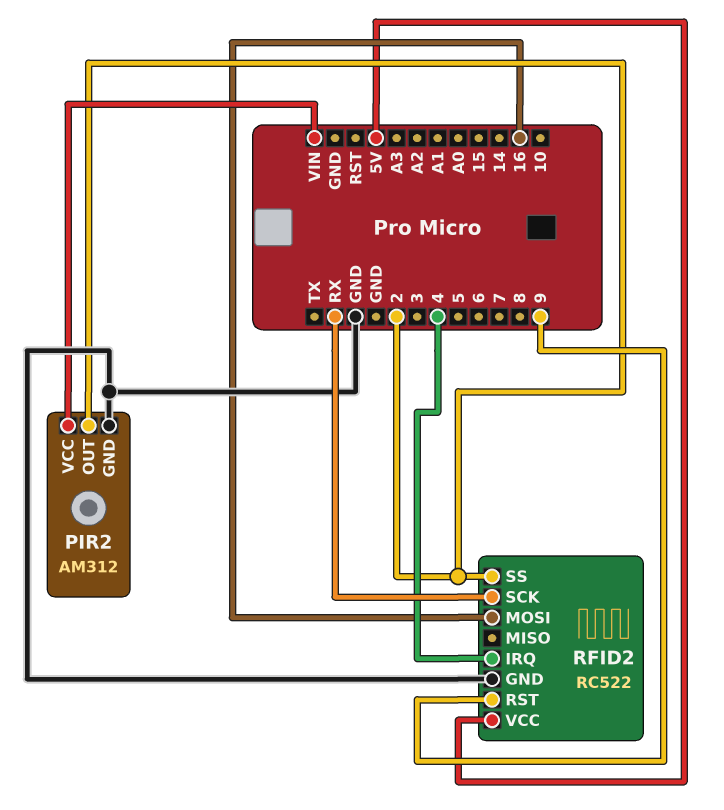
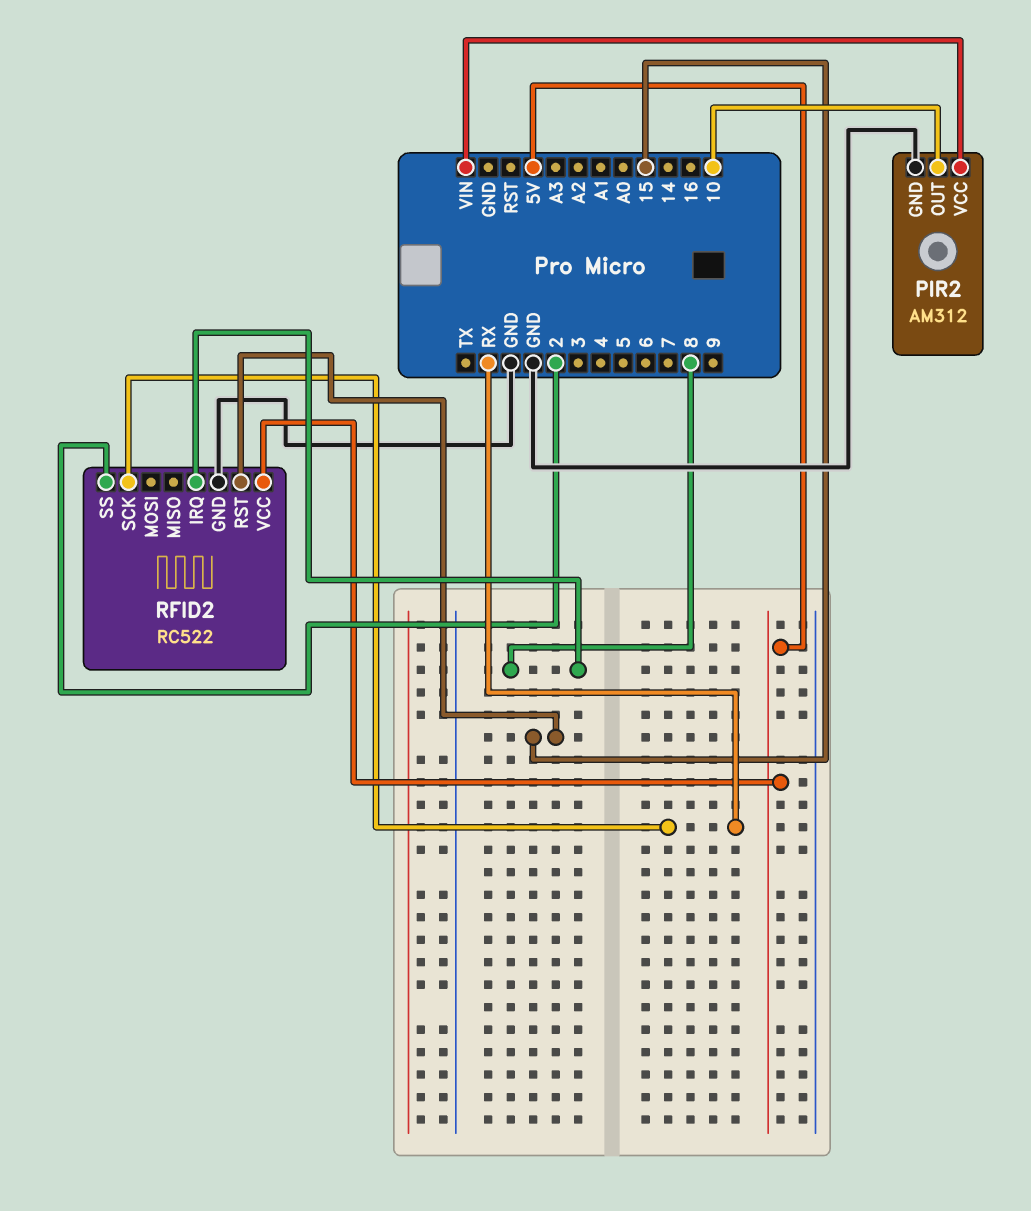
PIR2 pin OUT: 2 -> 10
RFID2 pin IRQ: 4 -> 8
RFID2 pin MOSI: 16 -> none
RFID2 pin RST: 9 -> 15

